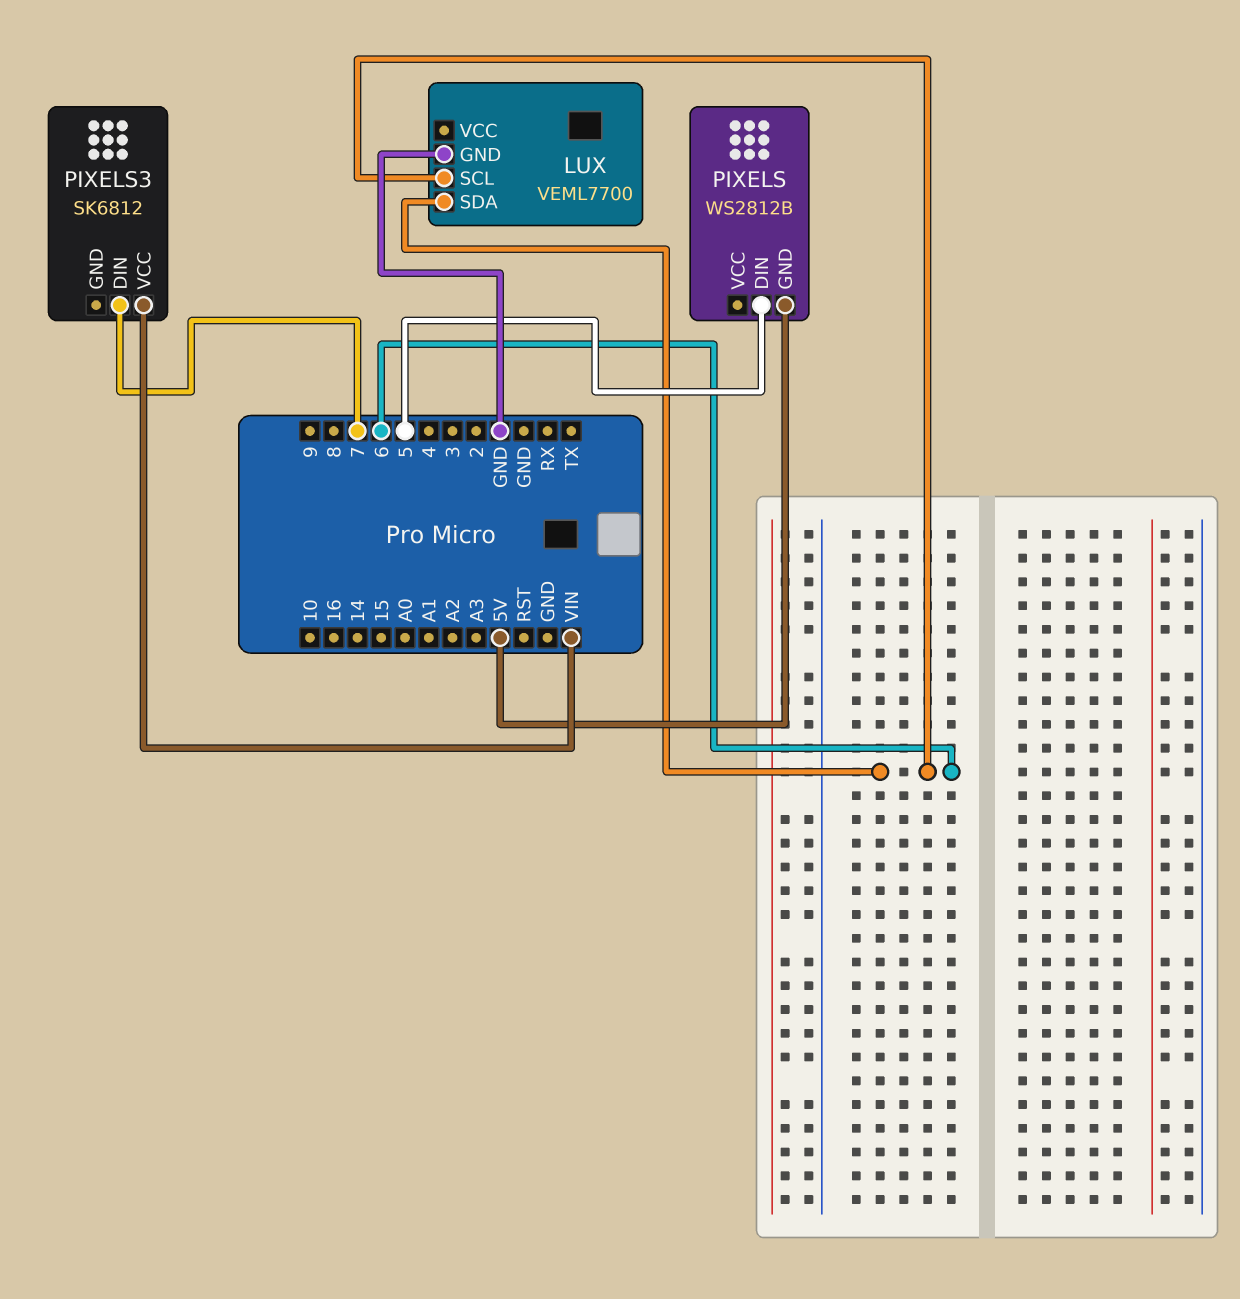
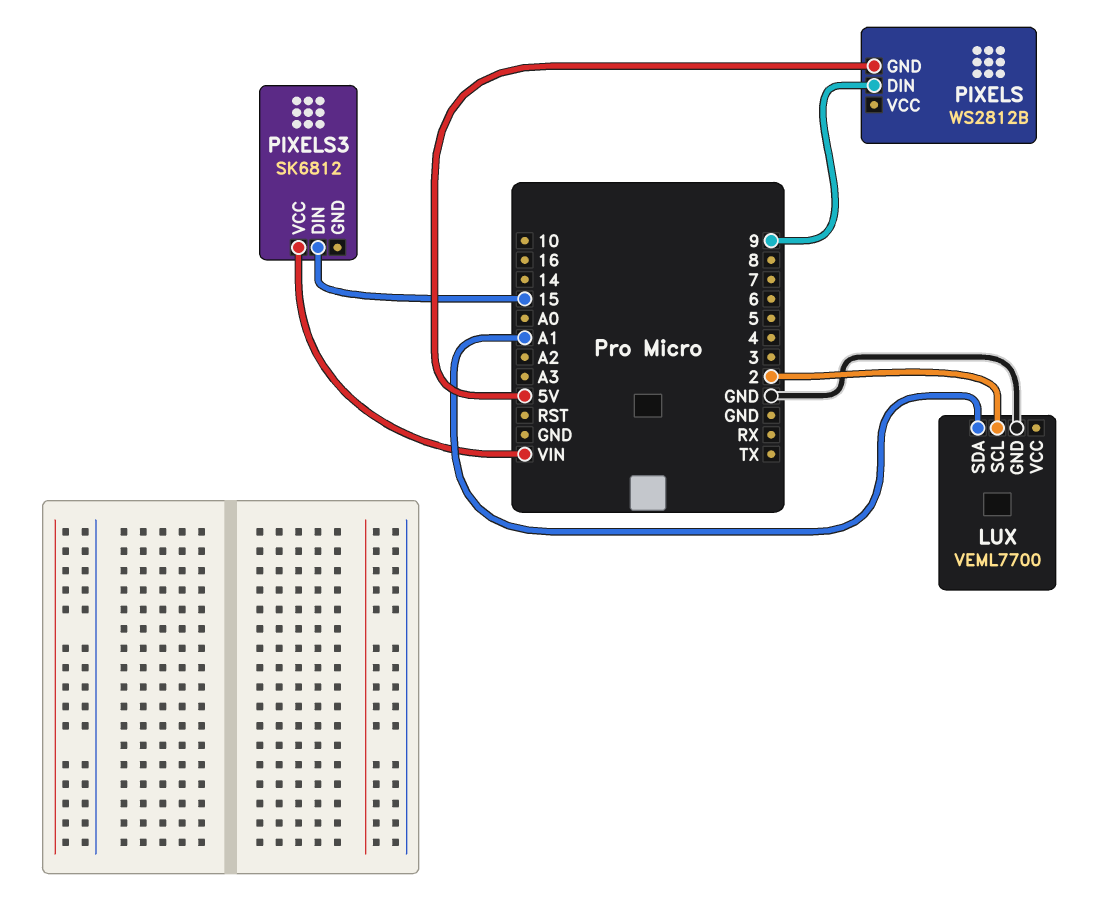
LUX pin SCL: 6 -> 2
LUX pin SDA: 6 -> A1
PIXELS pin DIN: 5 -> 9
PIXELS3 pin DIN: 7 -> 15

